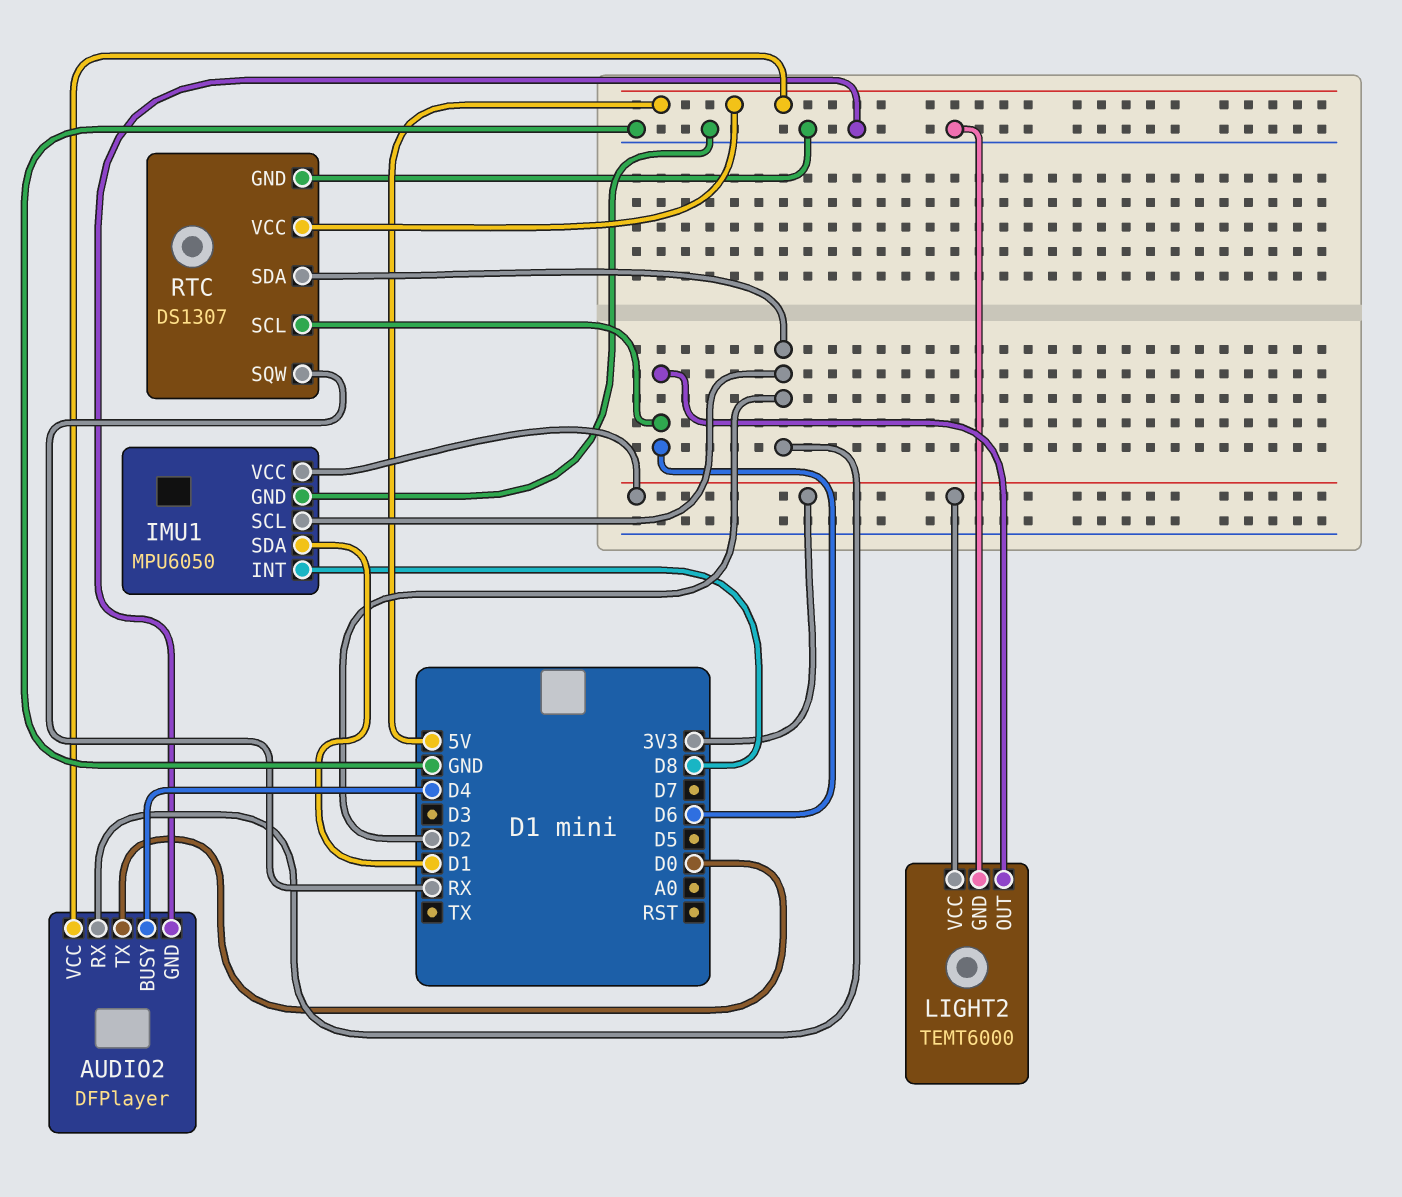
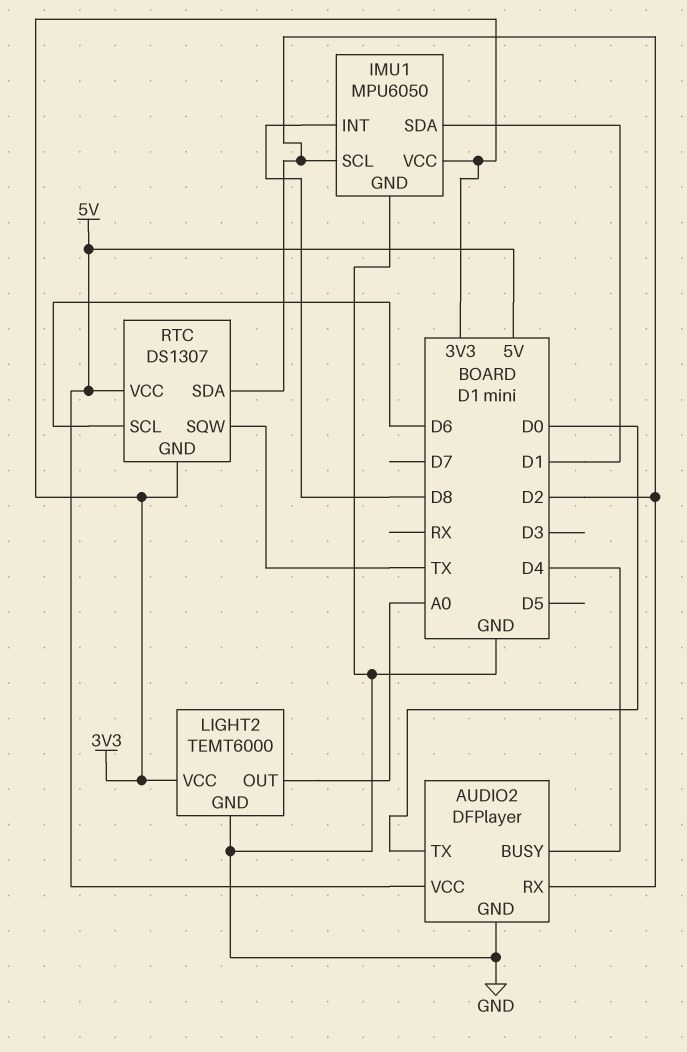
LIGHT2 pin OUT: D6 -> A0
RTC pin GND: GND -> 3V3
RTC pin SQW: RX -> TX

